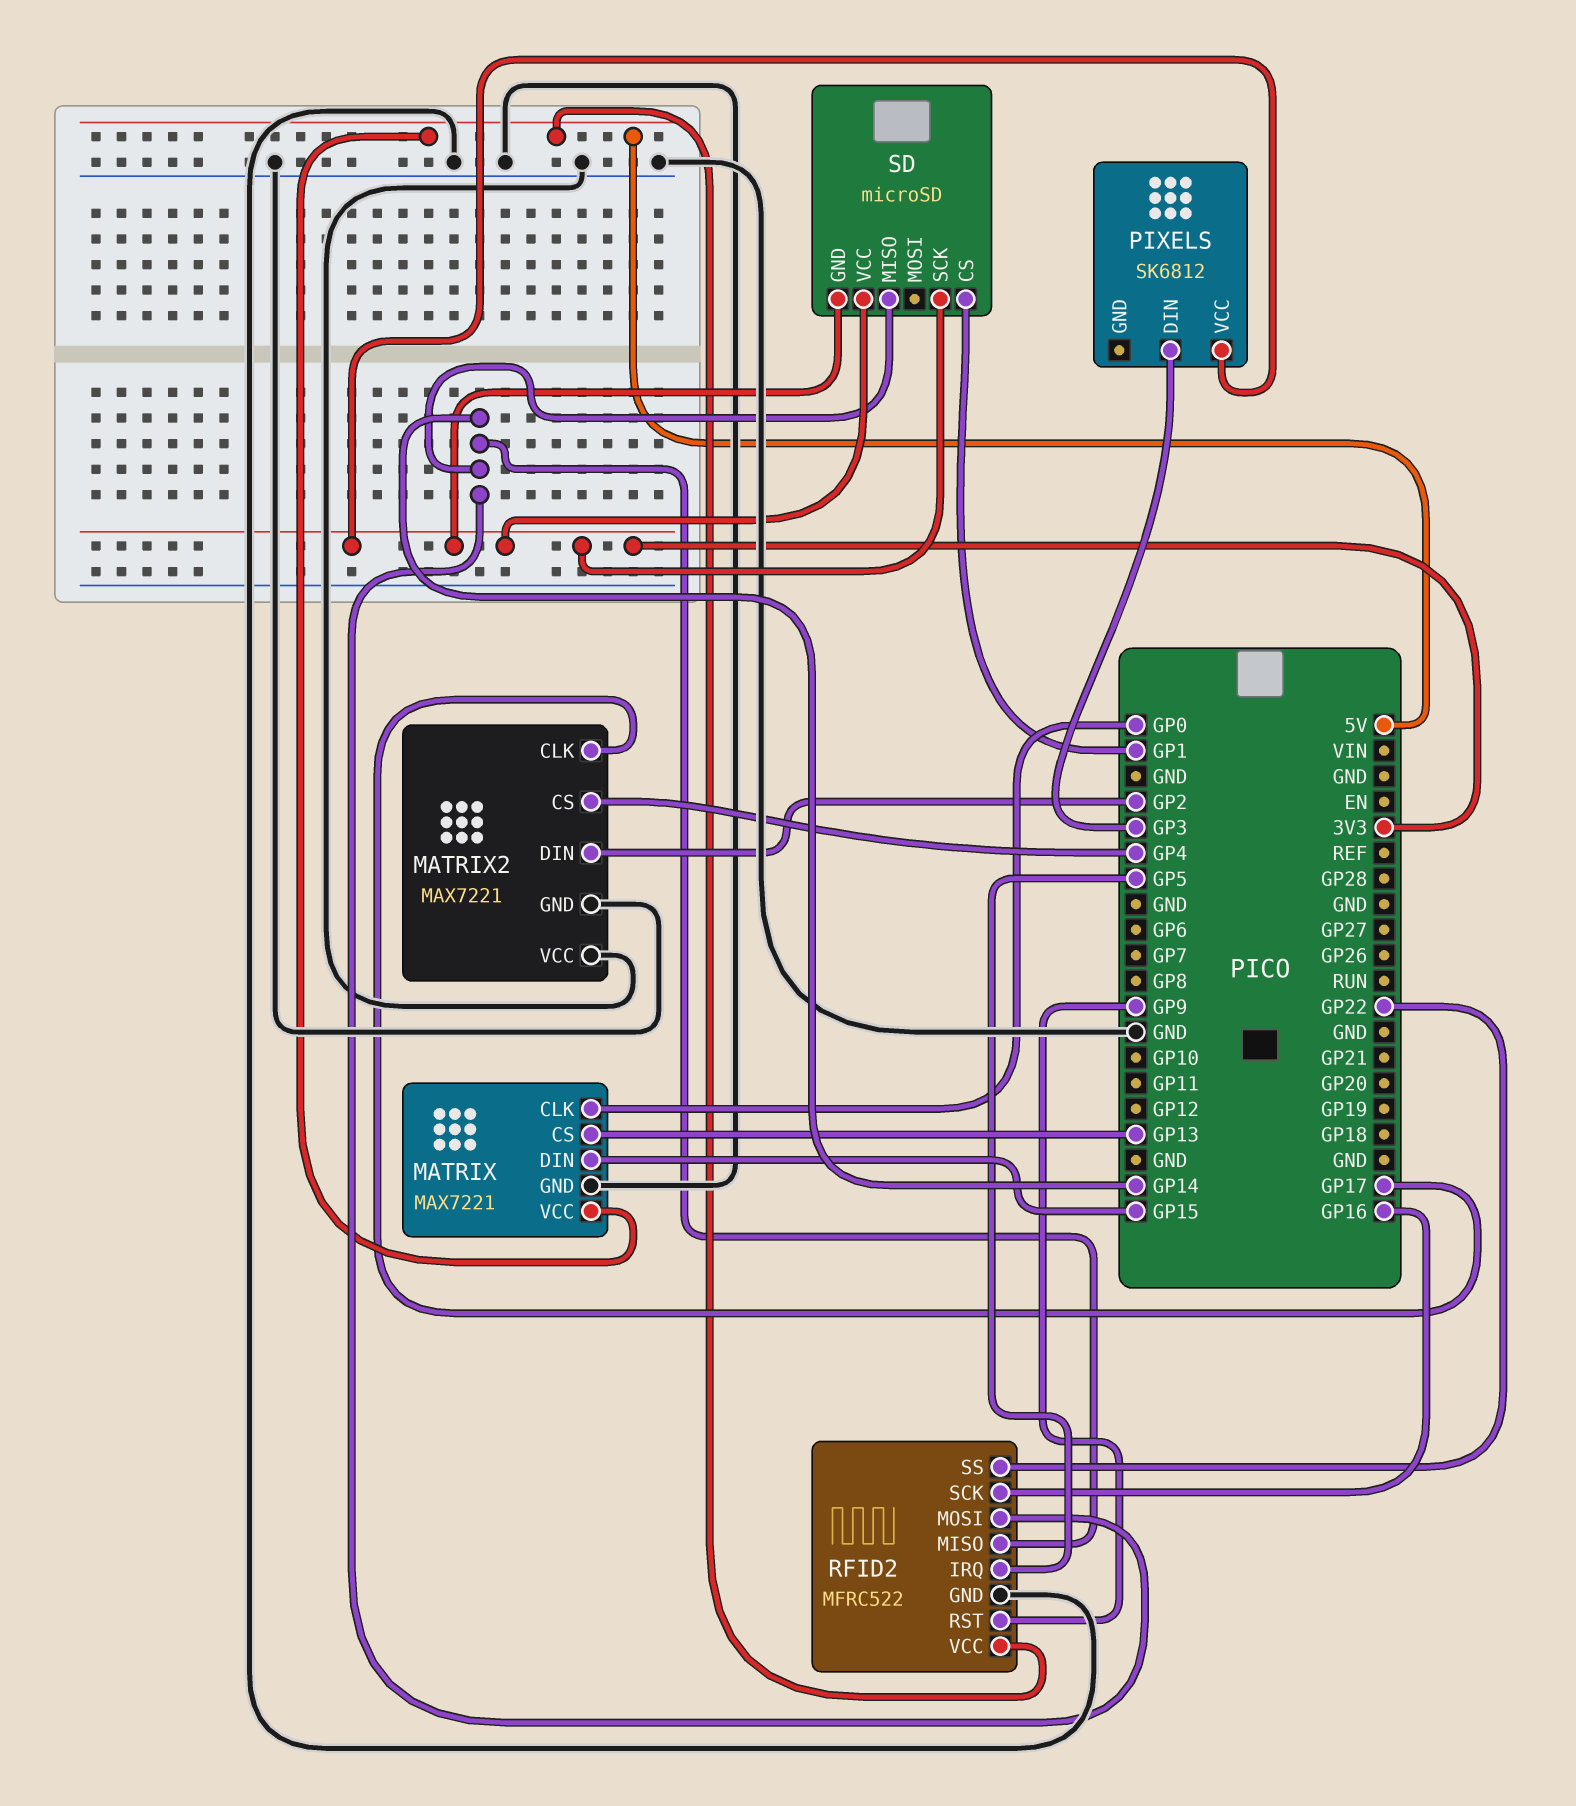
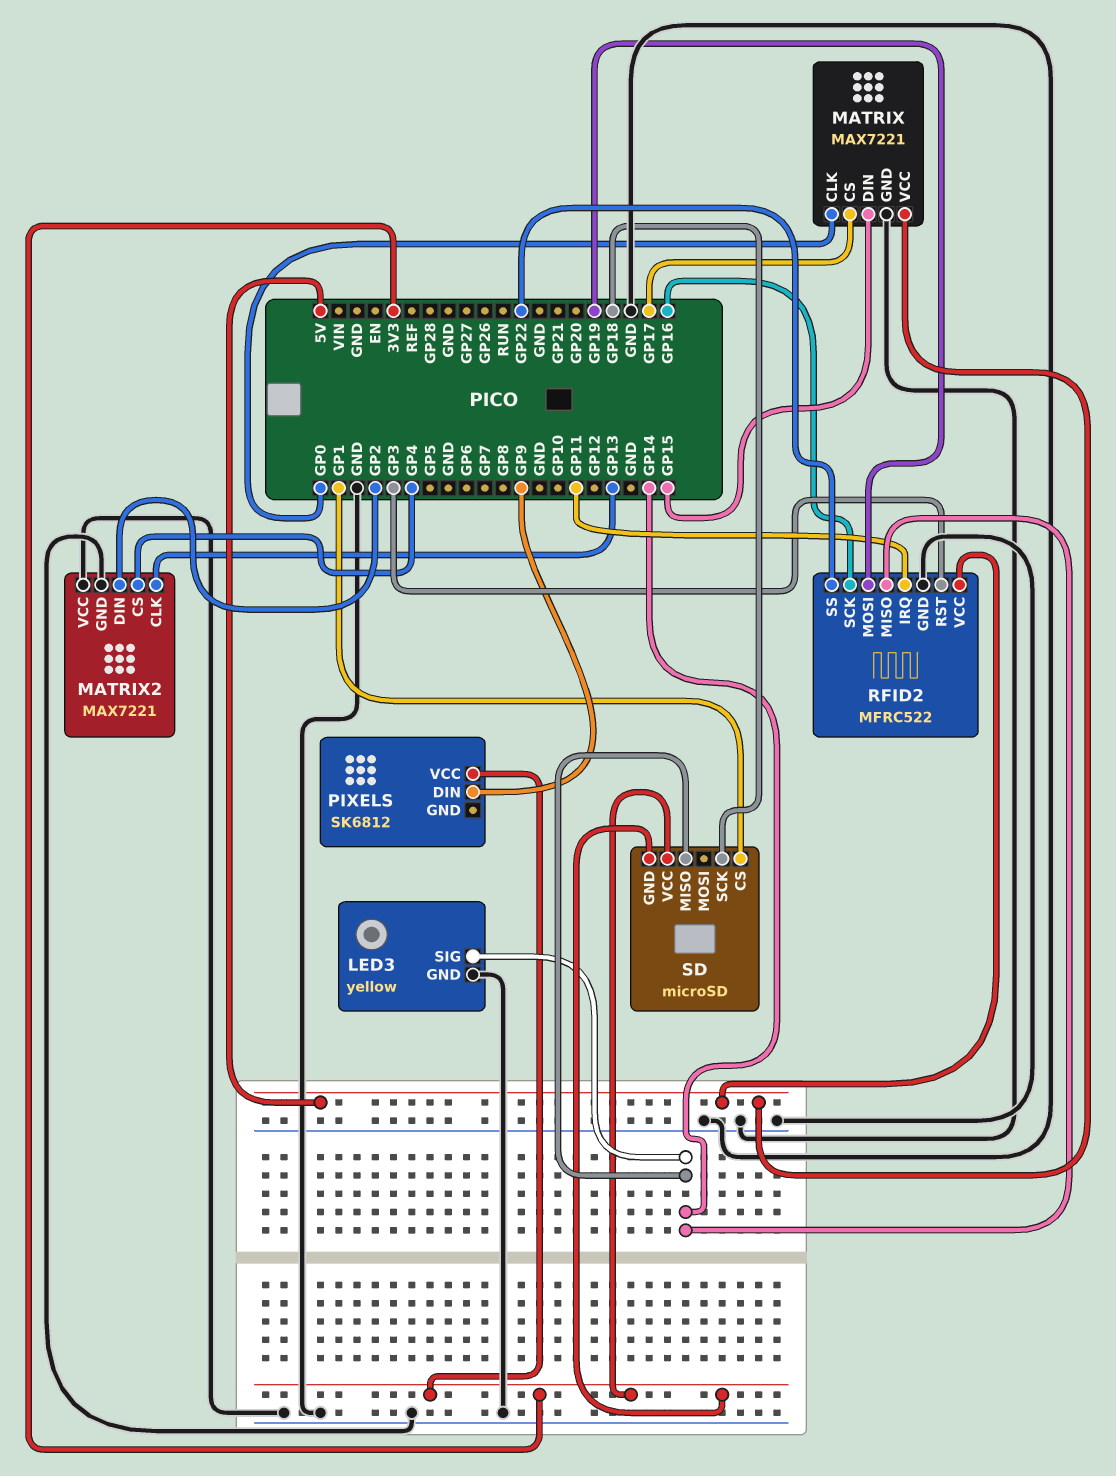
LED3: none -> yellow
LED3 pin GND: none -> GND
LED3 pin SIG: none -> GP14
MATRIX pin CS: GP13 -> GP17
MATRIX2 pin CLK: GP17 -> GP13
PIXELS pin DIN: GP3 -> GP9
RFID2 pin IRQ: GP5 -> GP11
RFID2 pin MOSI: GP14 -> GP19
RFID2 pin RST: GP9 -> GP3
SD pin SCK: 3V3 -> GP18

